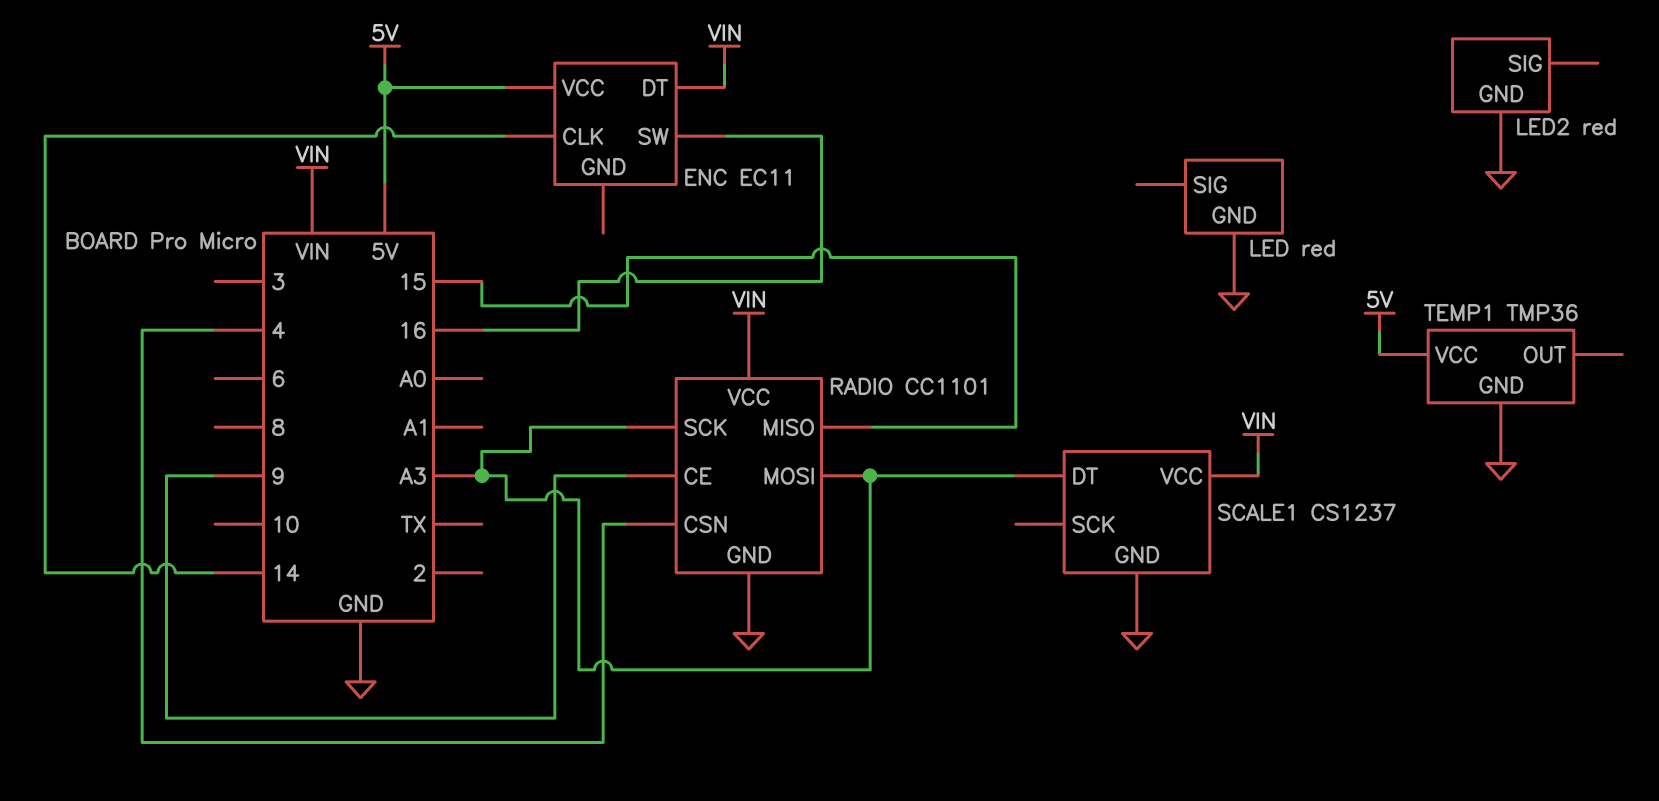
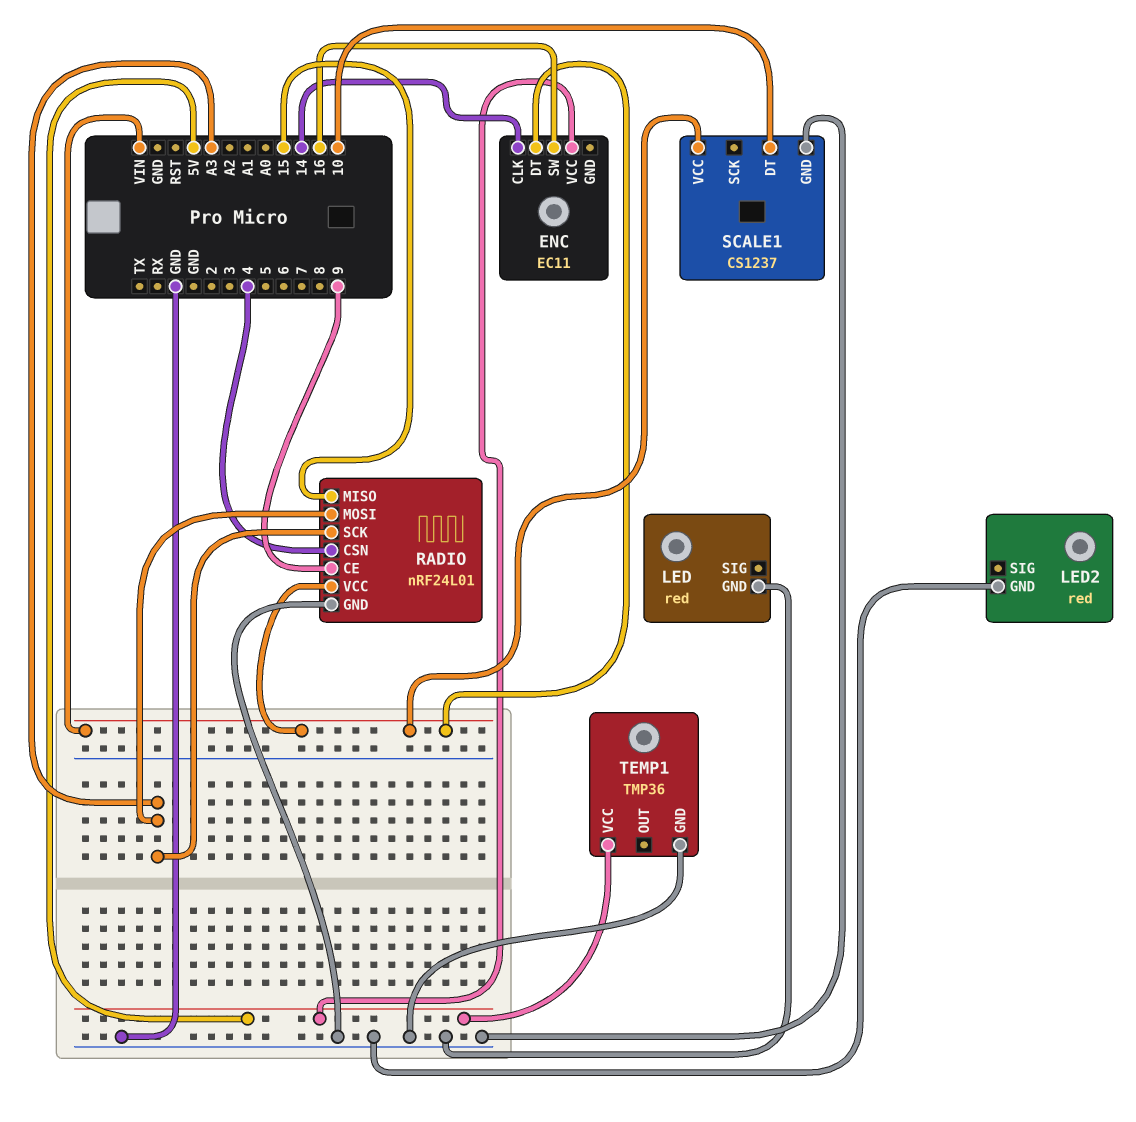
RADIO: CC1101 -> nRF24L01
SCALE1 pin DT: A3 -> 10

